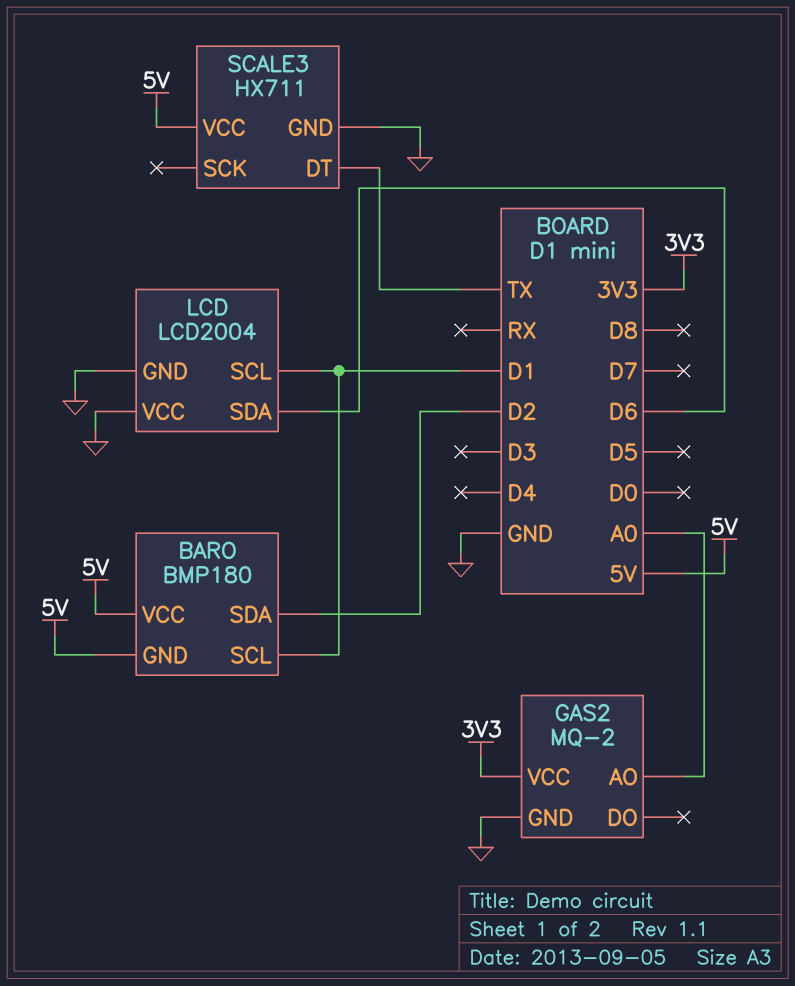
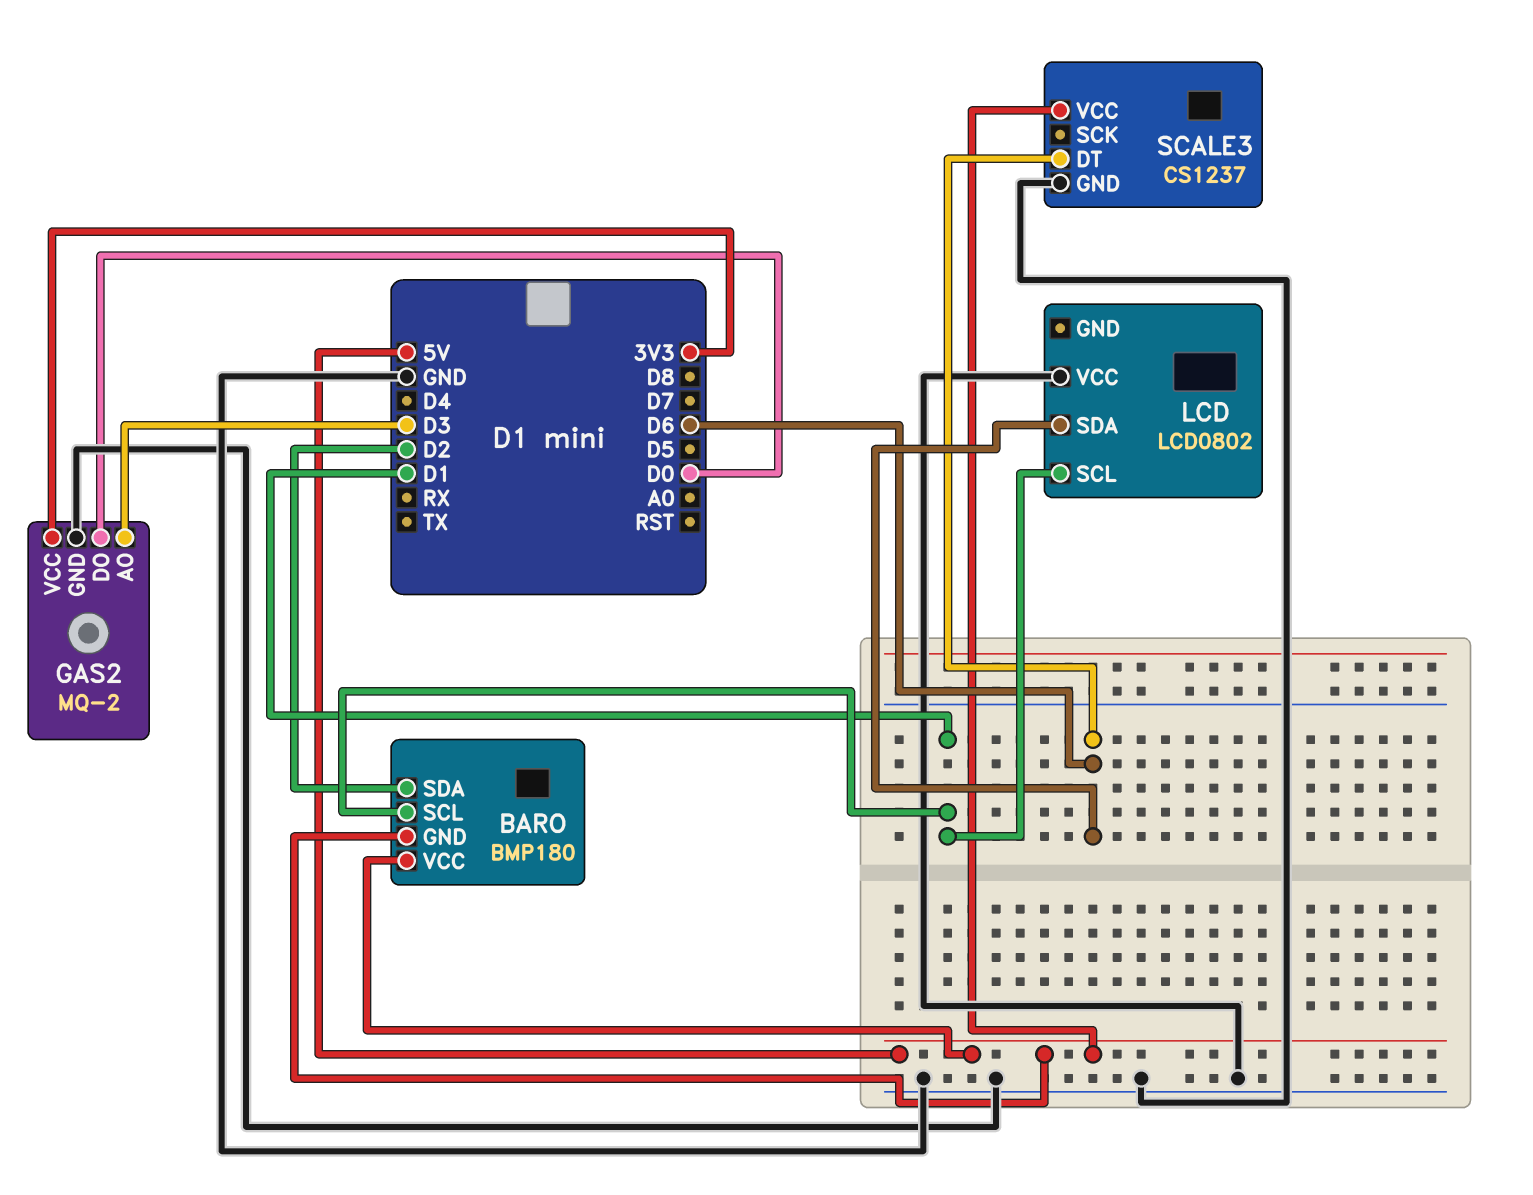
GAS2 pin AO: A0 -> D3
GAS2 pin DO: none -> D0
LCD: LCD2004 -> LCD0802
LCD pin GND: GND -> none
SCALE3: HX711 -> CS1237
SCALE3 pin DT: TX -> D6

